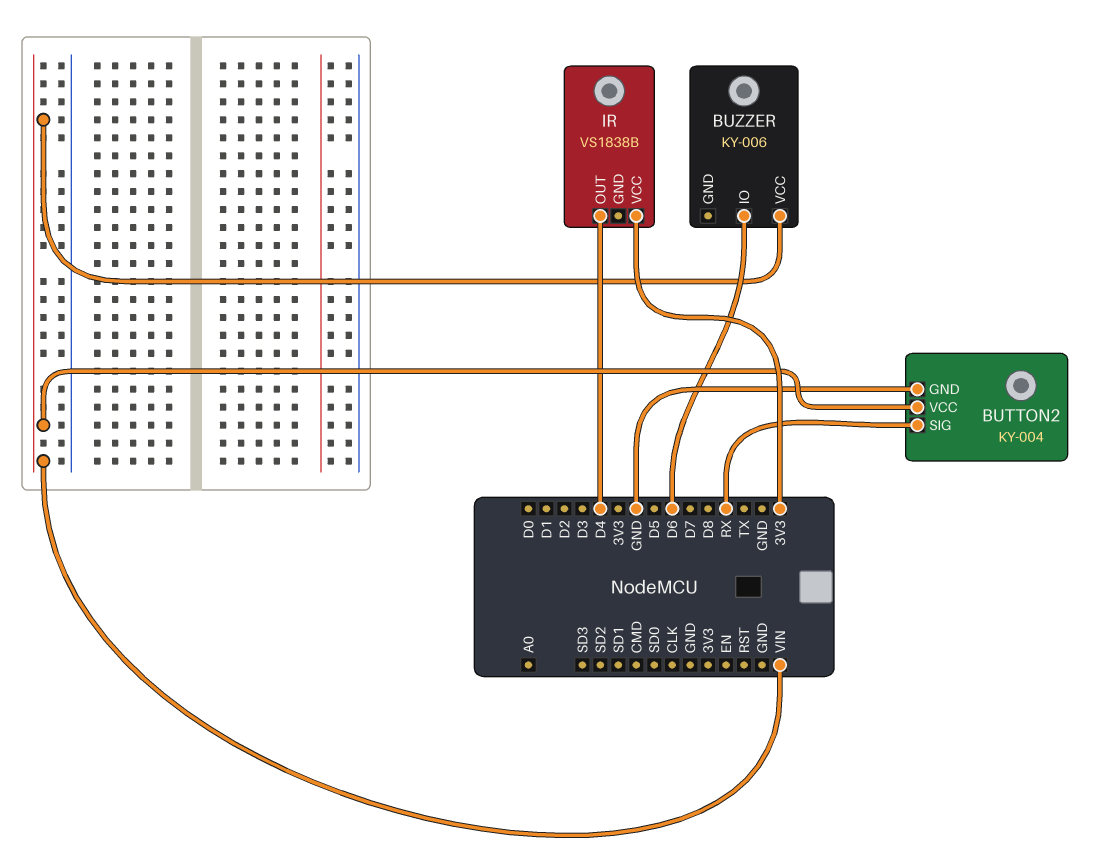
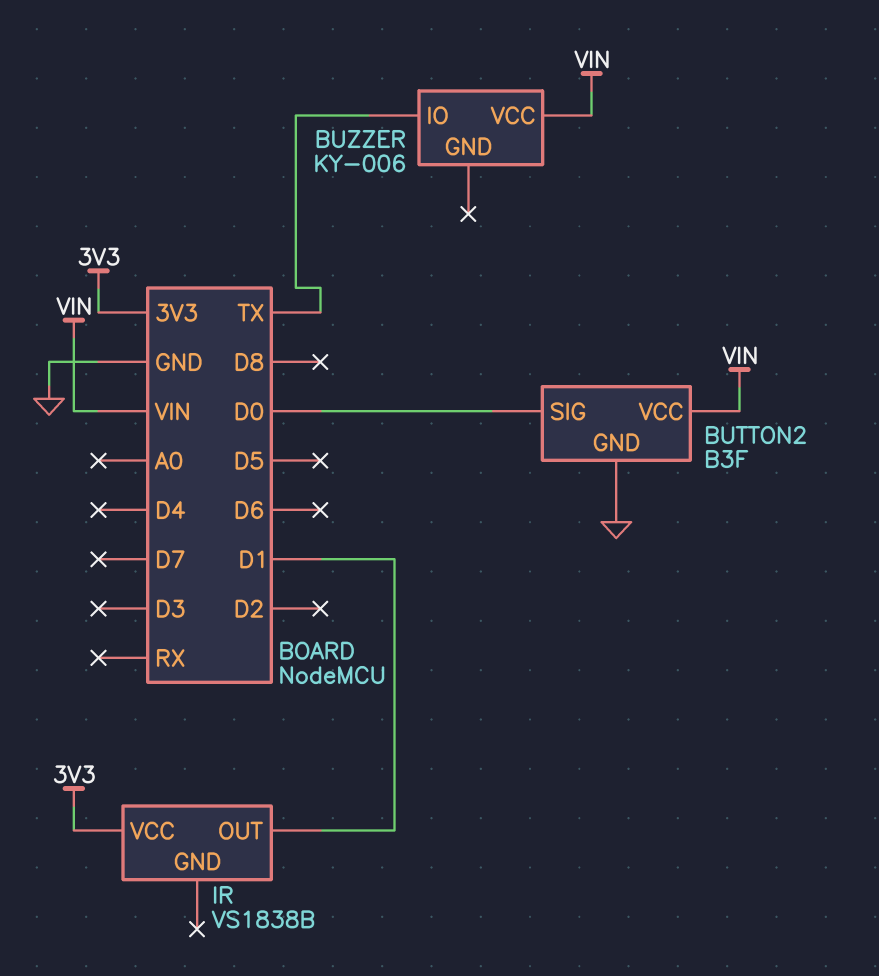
BUTTON2: KY-004 -> B3F
BUTTON2 pin SIG: RX -> D0
BUZZER pin IO: D6 -> TX
IR pin OUT: D4 -> D1

